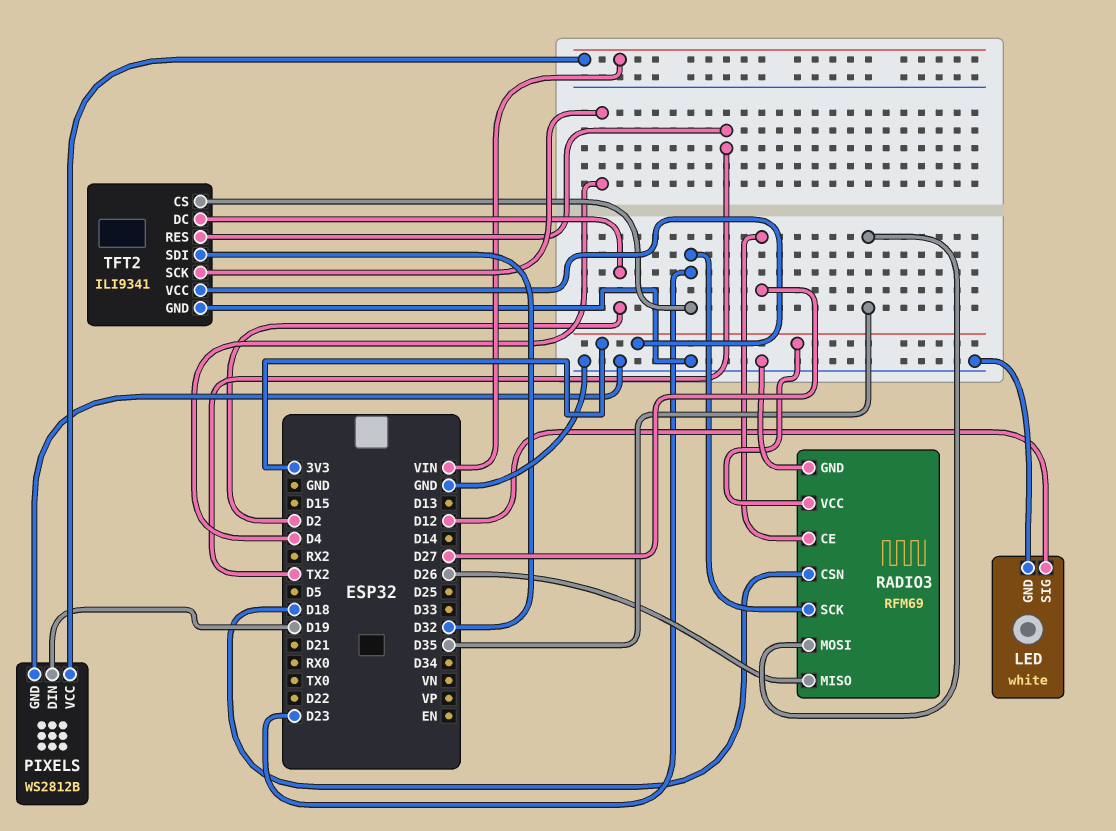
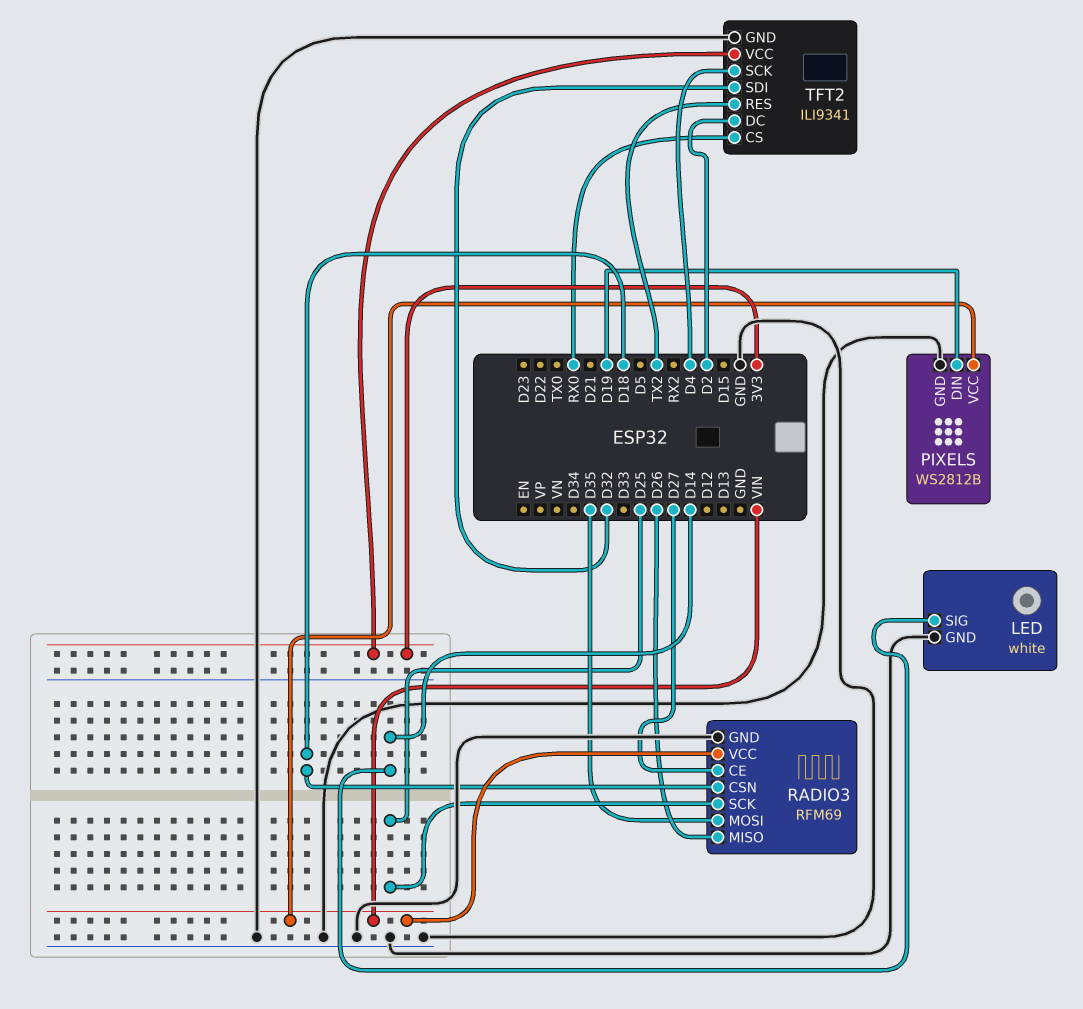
LED pin SIG: D12 -> D14
RADIO3 pin SCK: D23 -> D25
RADIO3 pin VCC: 3V3 -> VIN
TFT2 pin CS: D23 -> RX0

